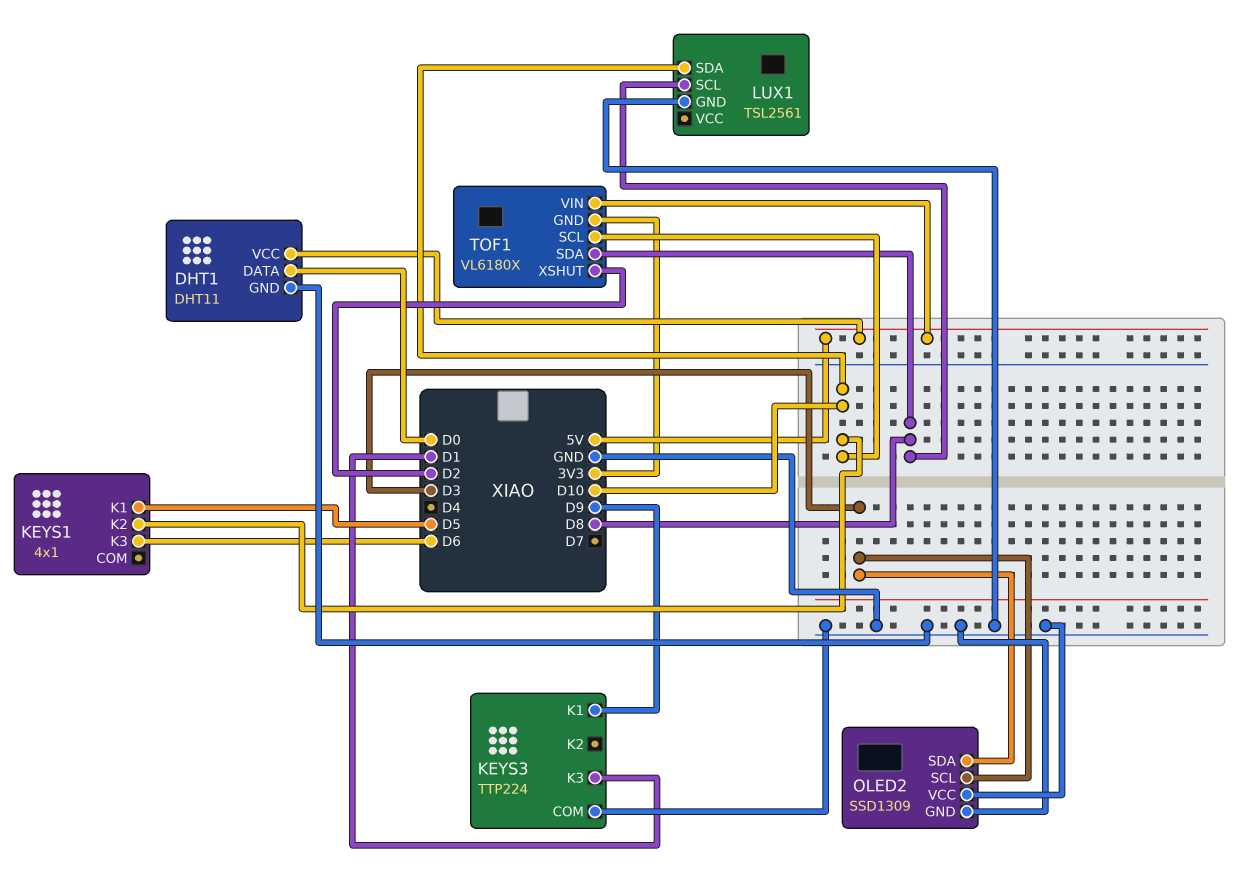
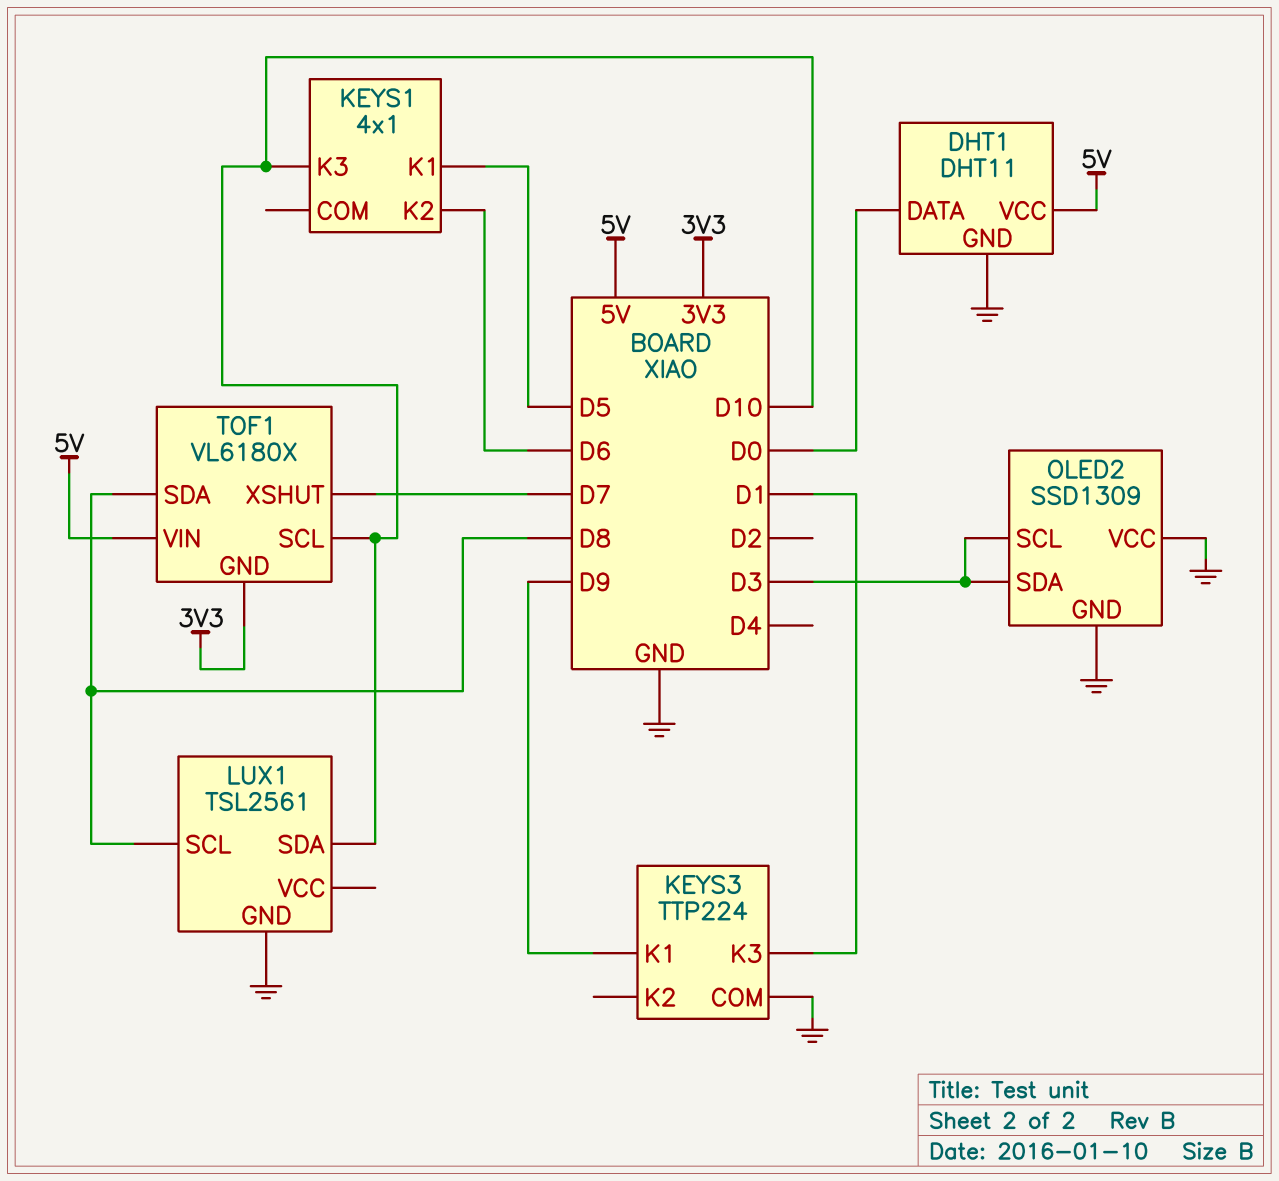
KEYS1 pin K2: D10 -> D6
KEYS1 pin K3: D6 -> D10
TOF1 pin XSHUT: D2 -> D7

